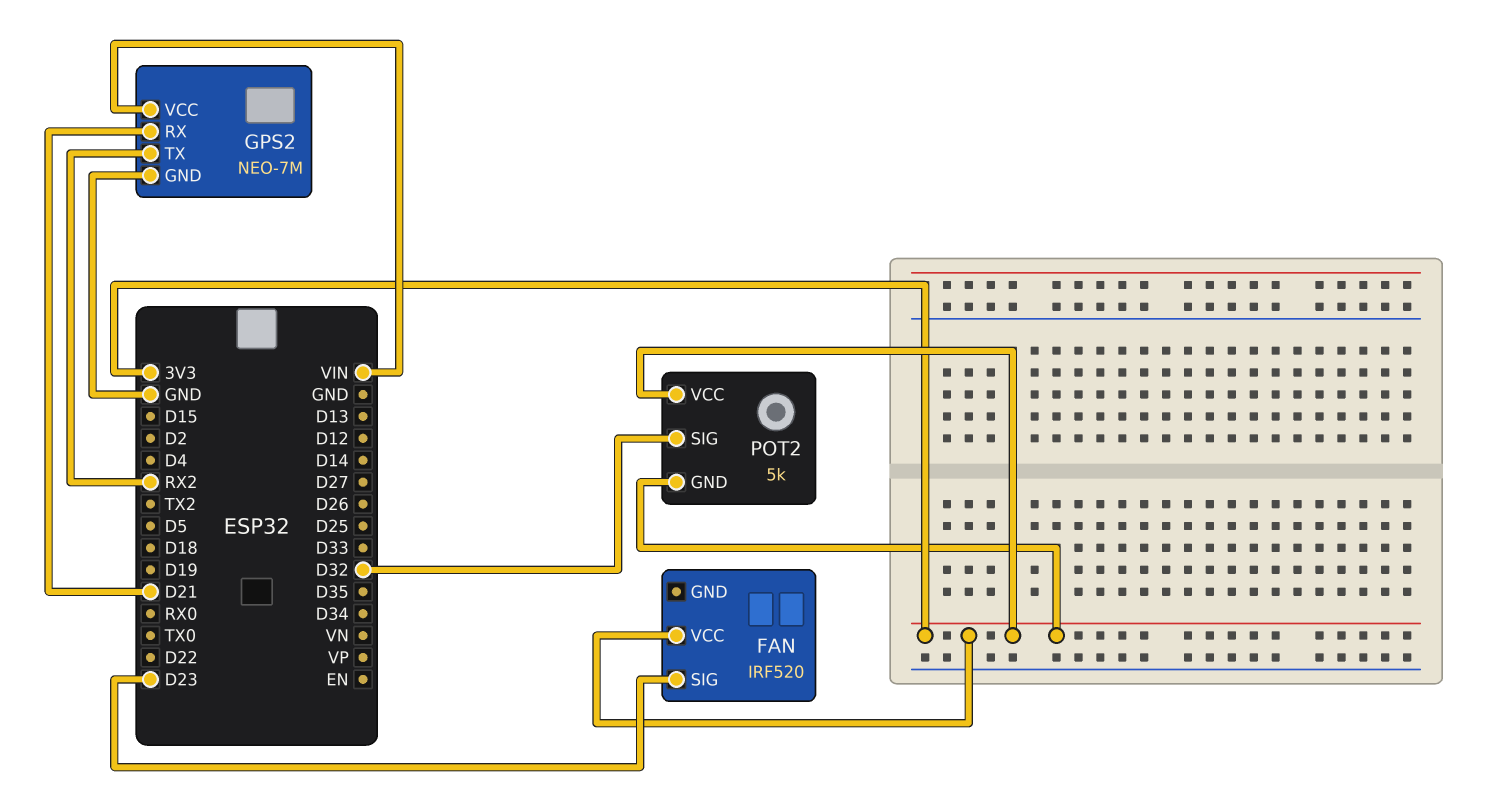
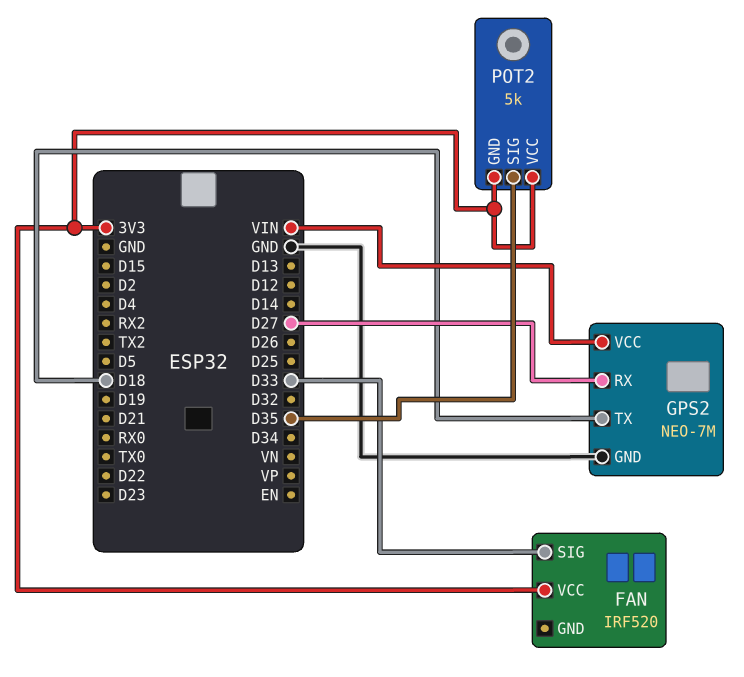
FAN pin SIG: D23 -> D33
GPS2 pin RX: D21 -> D27
GPS2 pin TX: RX2 -> D18
POT2 pin SIG: D32 -> D35

